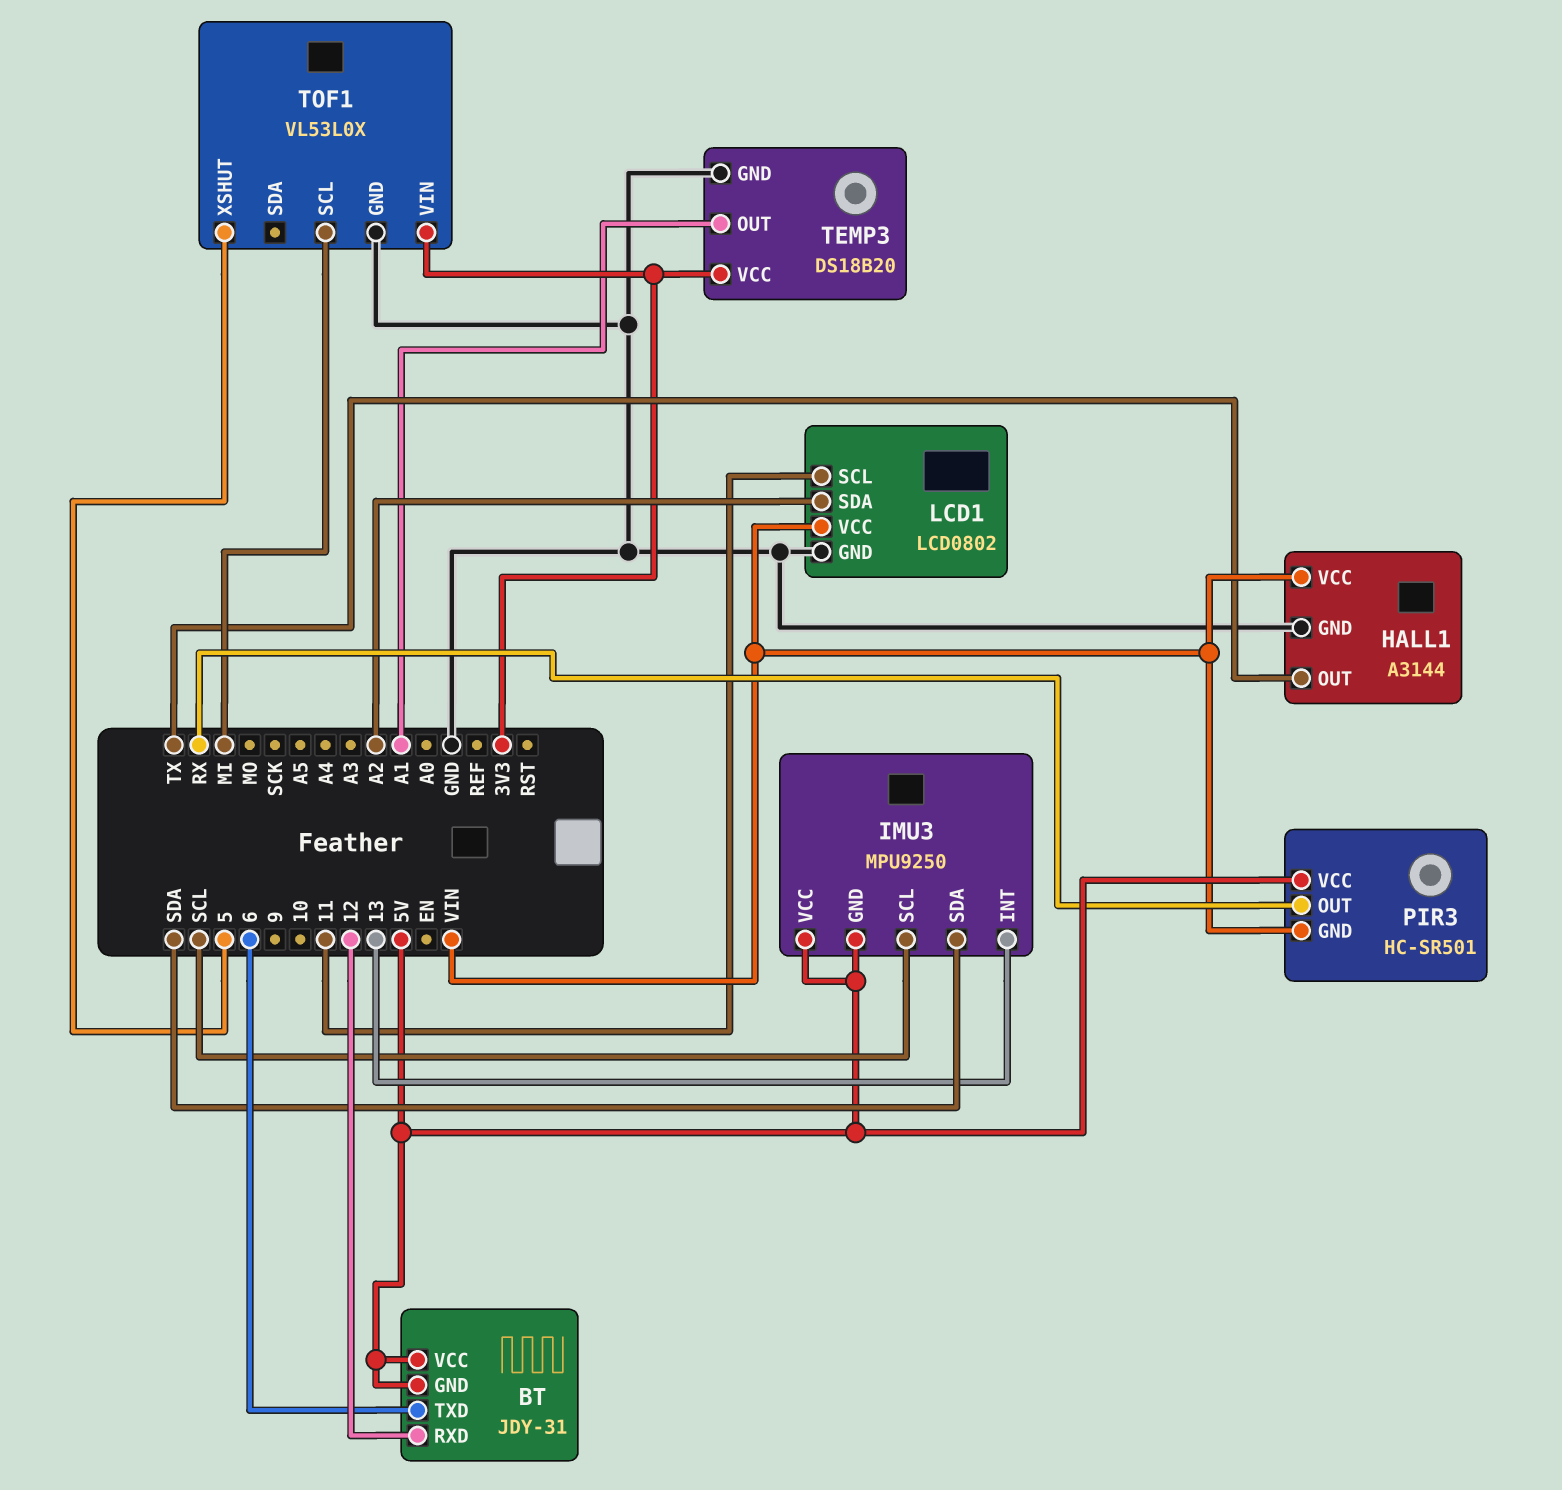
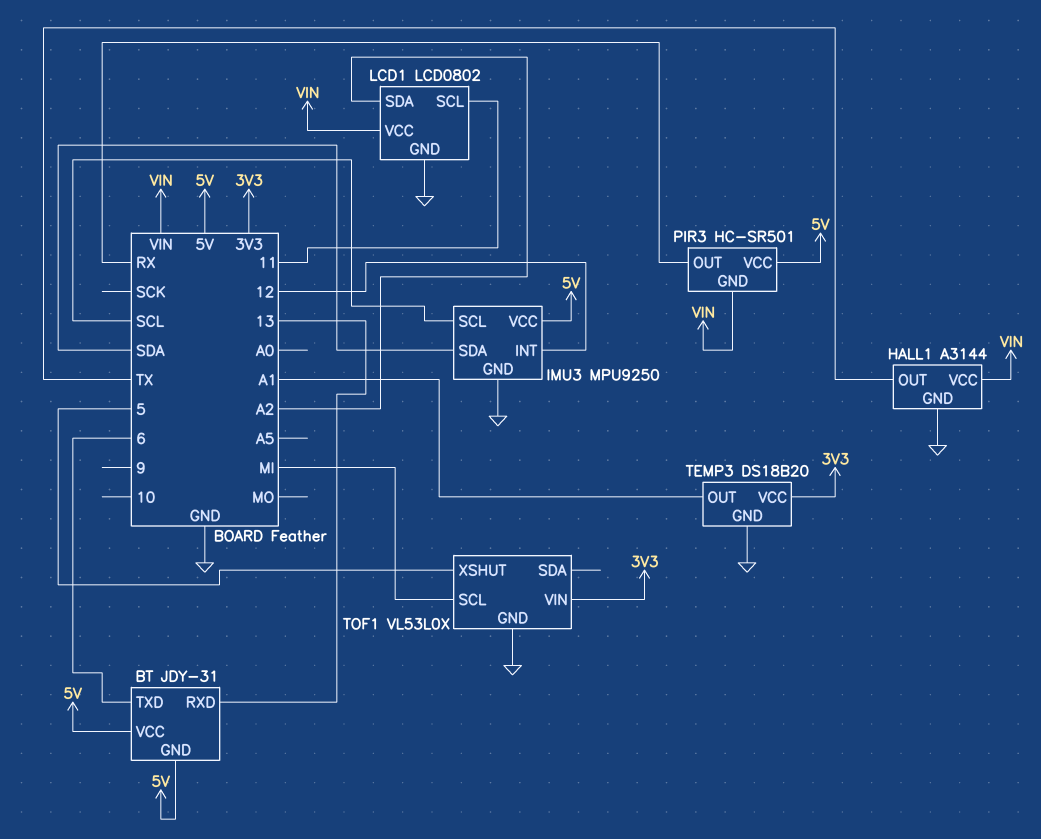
BT pin RXD: 12 -> 13
IMU3 pin GND: 5V -> GND
IMU3 pin INT: 13 -> 12

